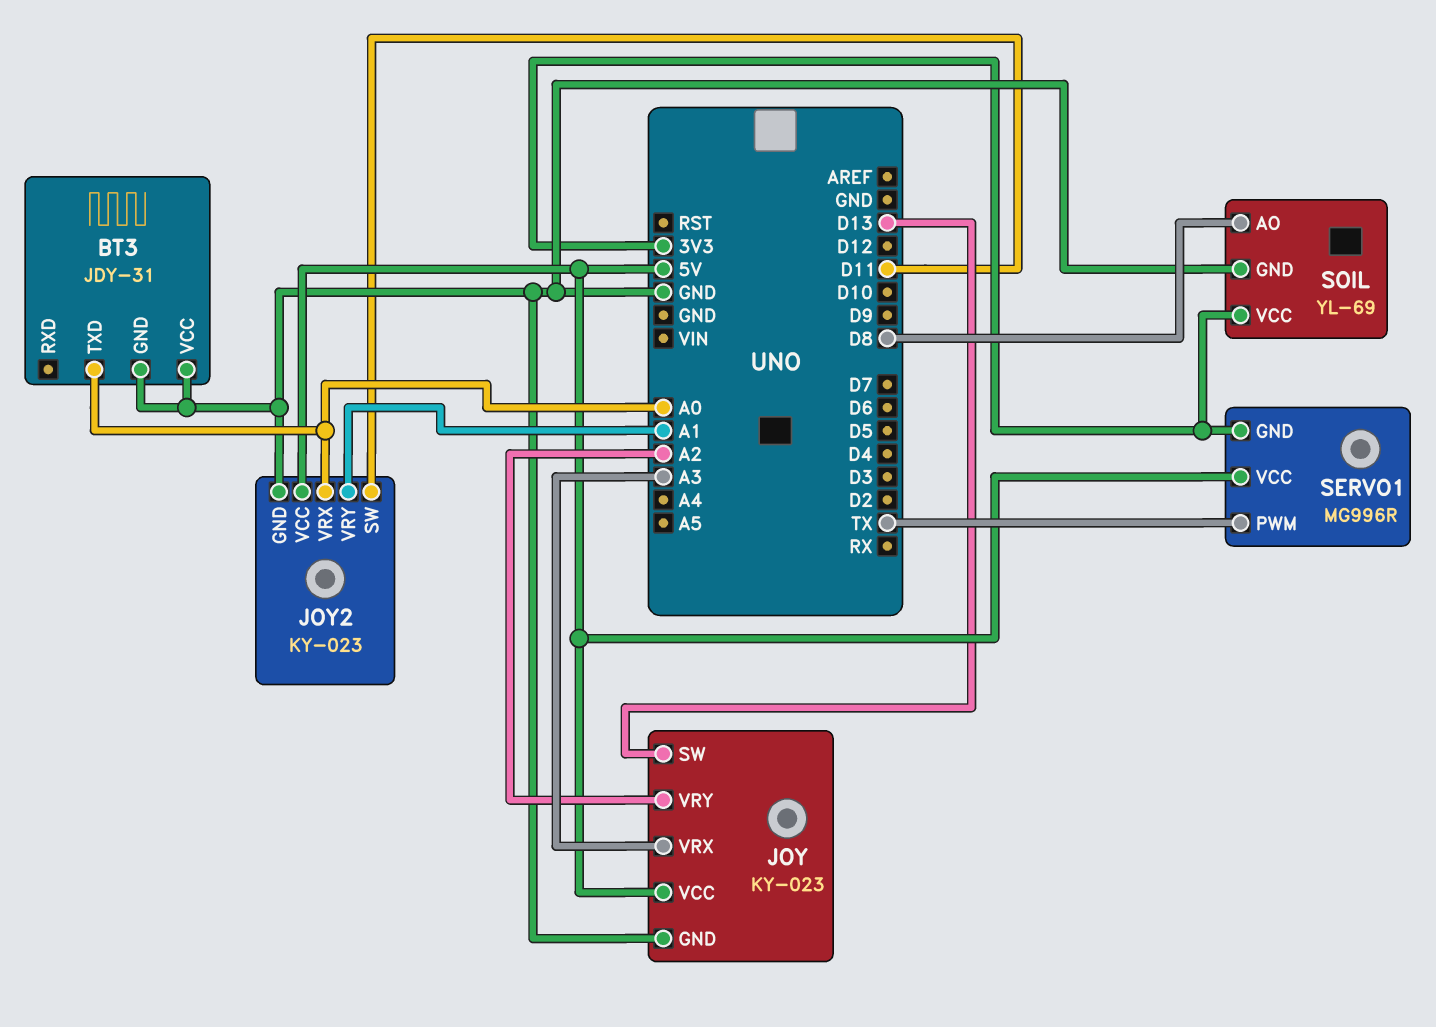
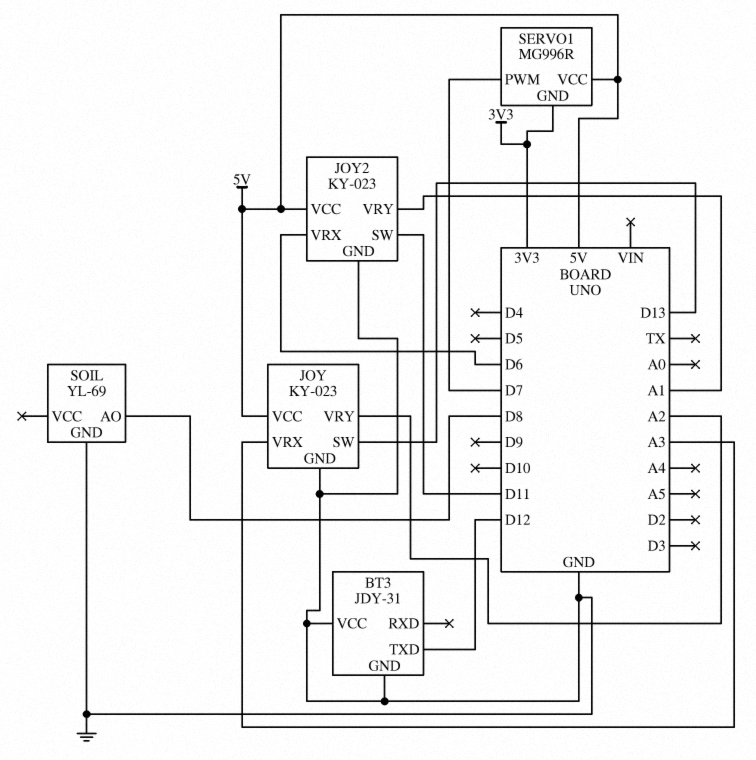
BT3 pin TXD: A0 -> D12
JOY2 pin VRX: A0 -> D6
SERVO1 pin PWM: TX -> D7
SOIL pin VCC: 3V3 -> none

